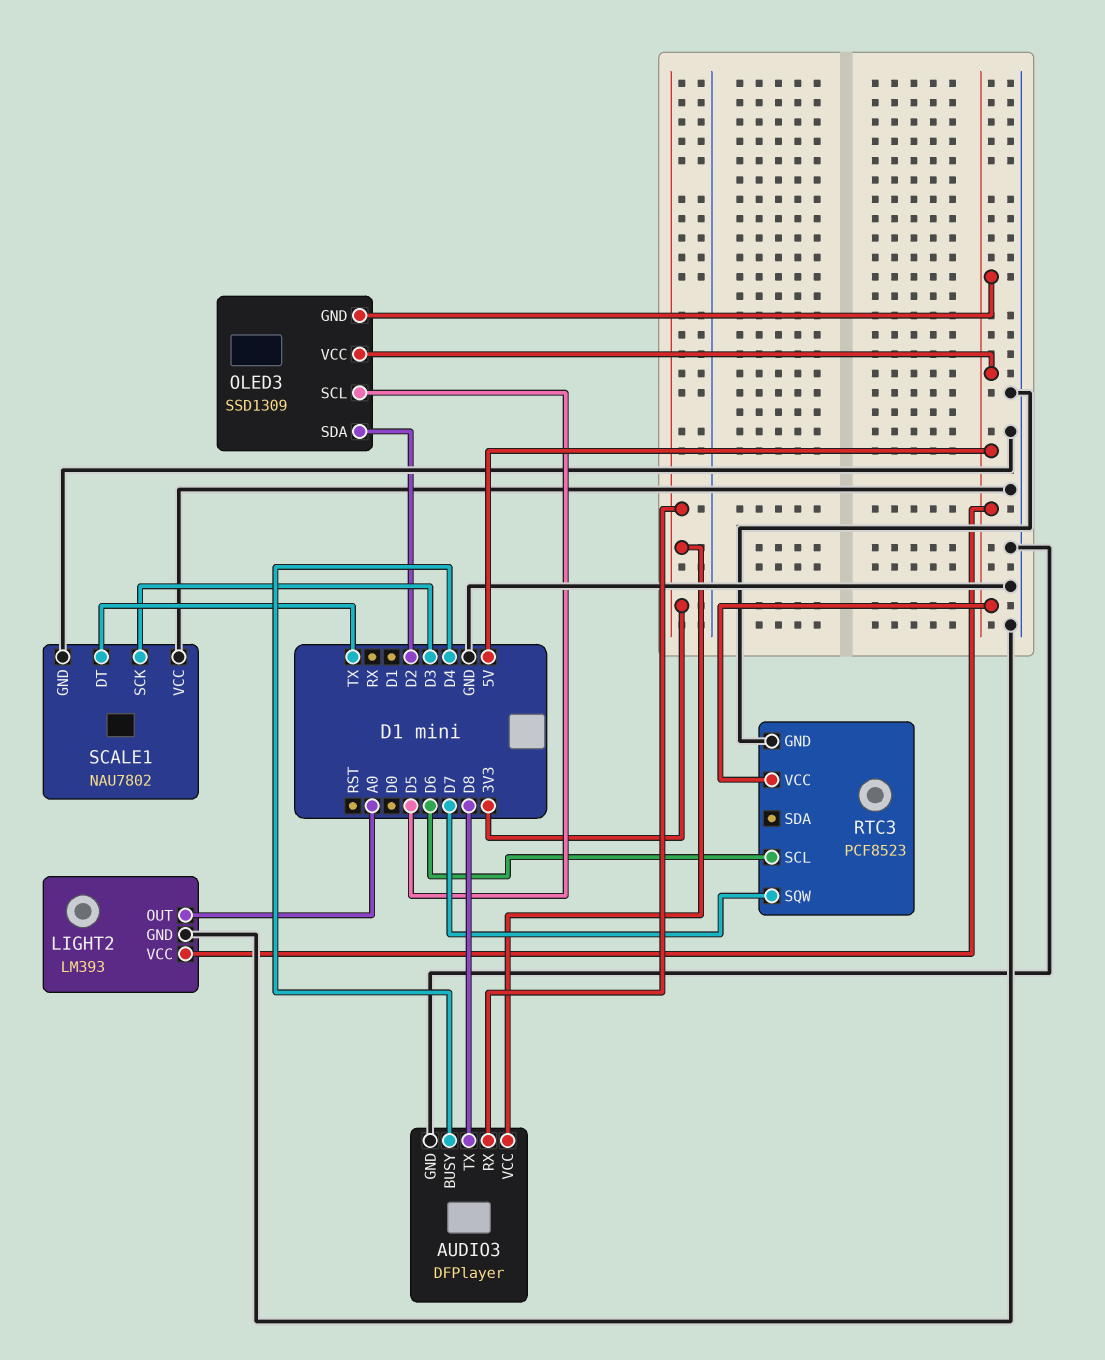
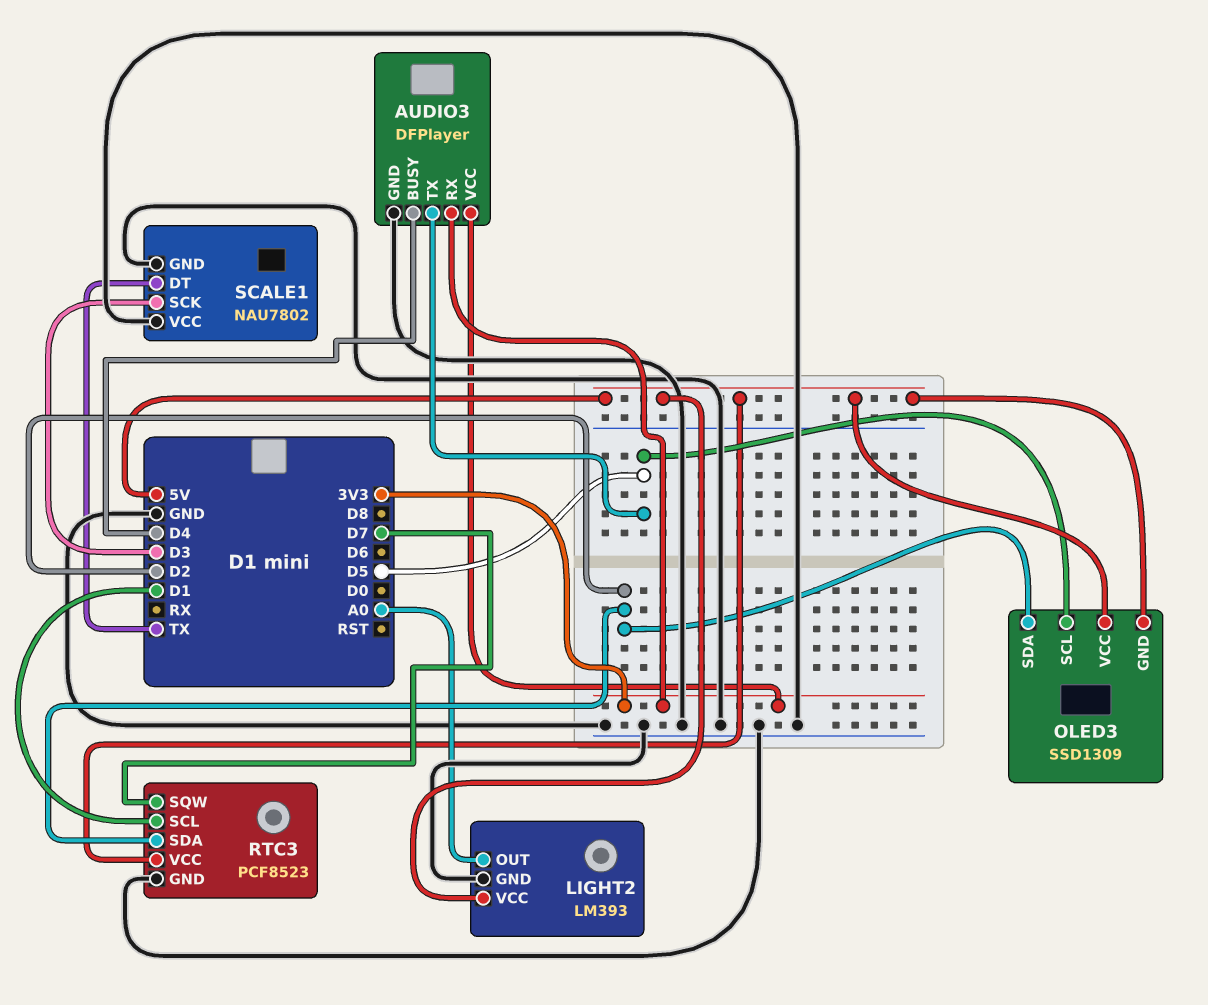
AUDIO3 pin TX: D8 -> D5
RTC3 pin SCL: D6 -> D1
RTC3 pin SDA: none -> D2

